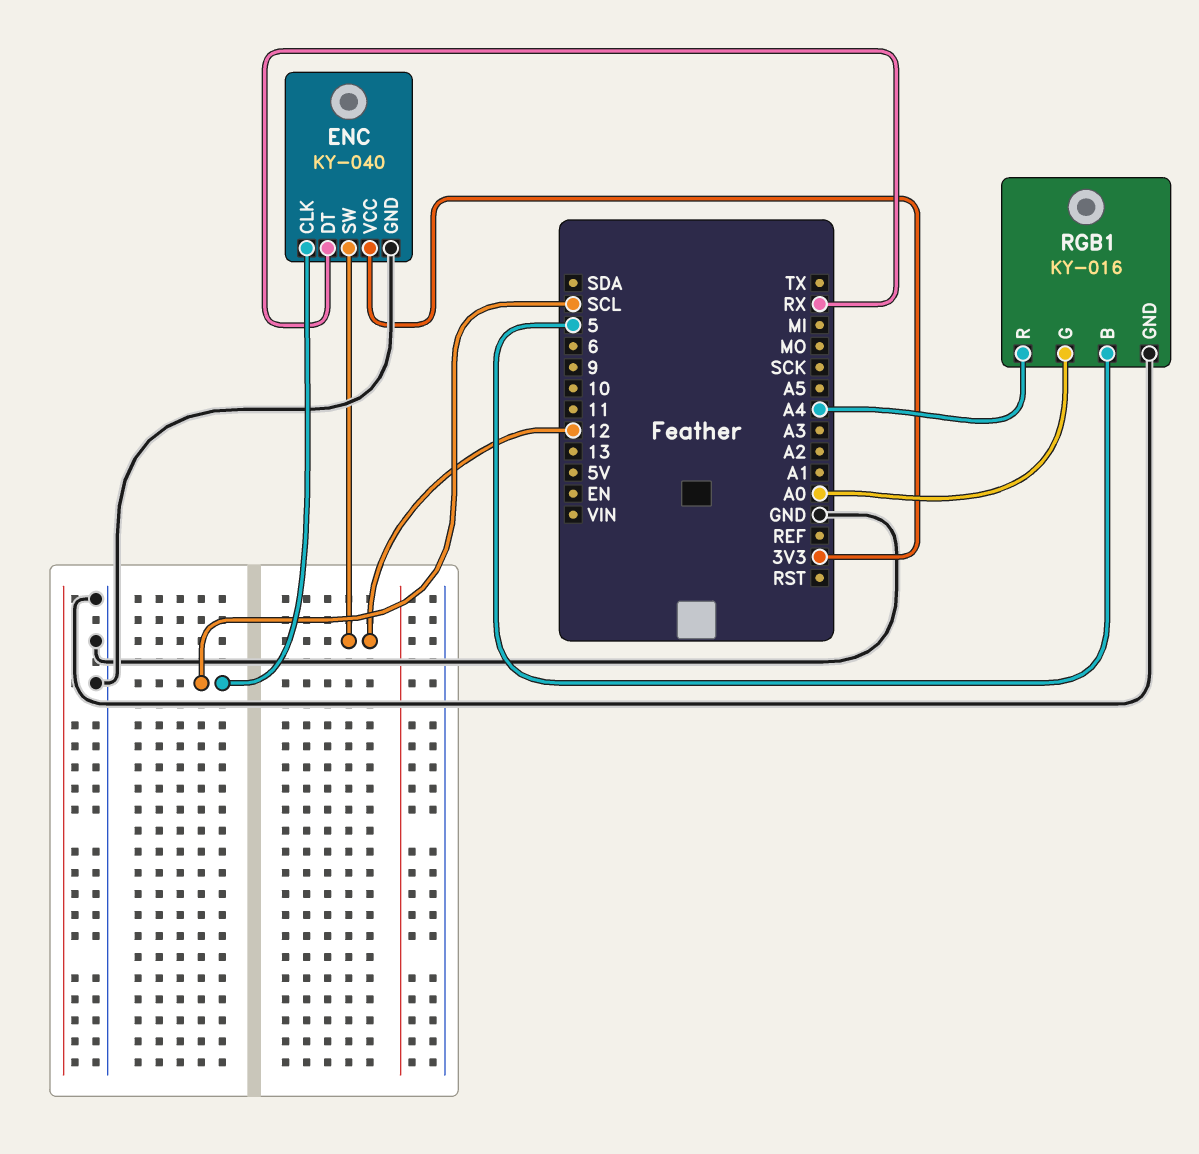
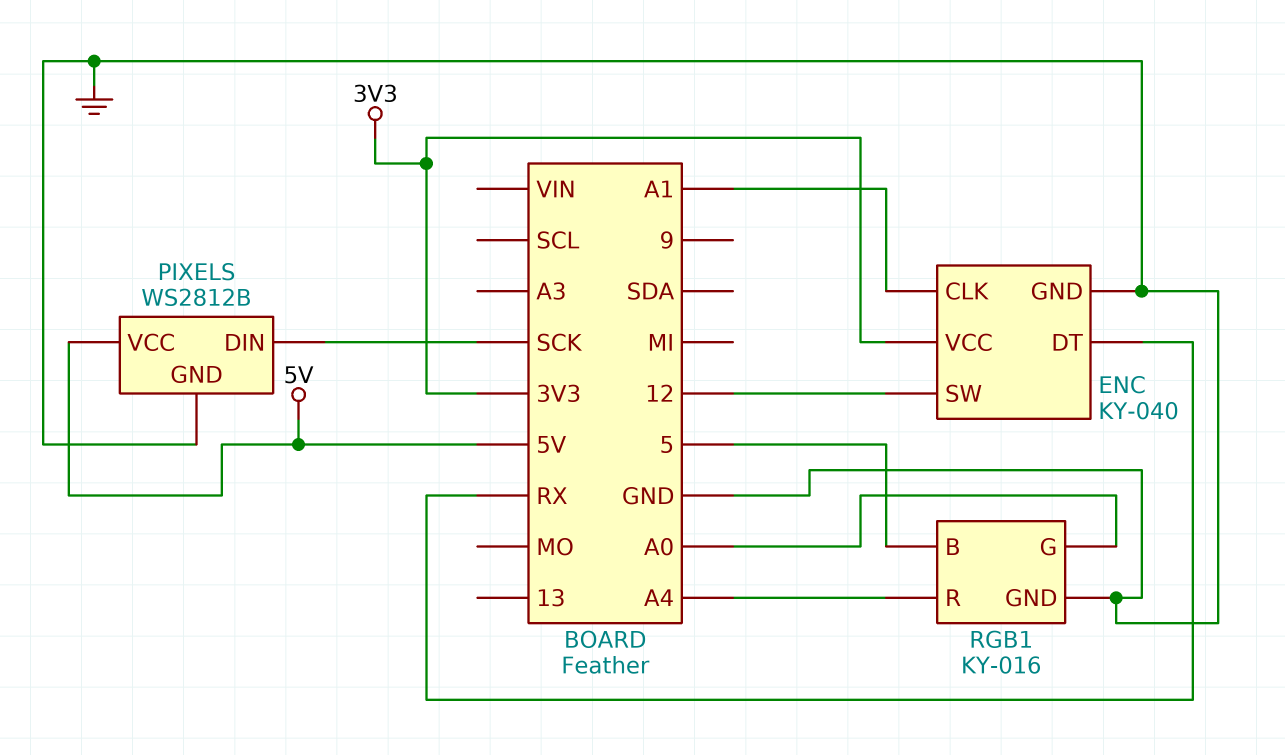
ENC pin CLK: SCL -> A1
PIXELS: none -> WS2812B
PIXELS pin DIN: none -> SCK
PIXELS pin GND: none -> GND
PIXELS pin VCC: none -> 5V

